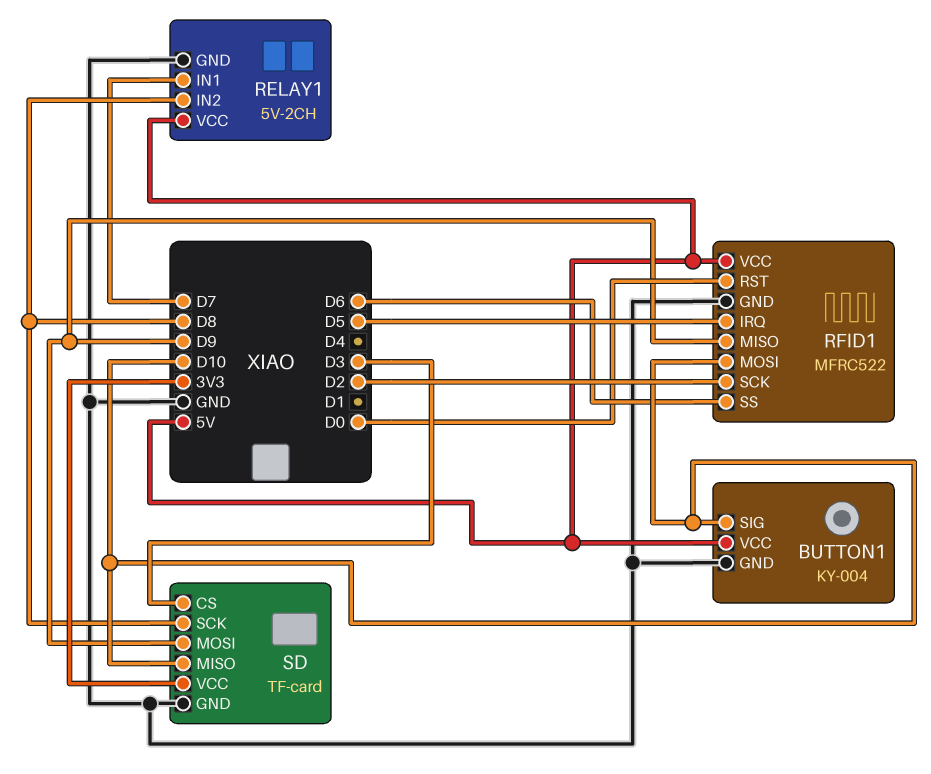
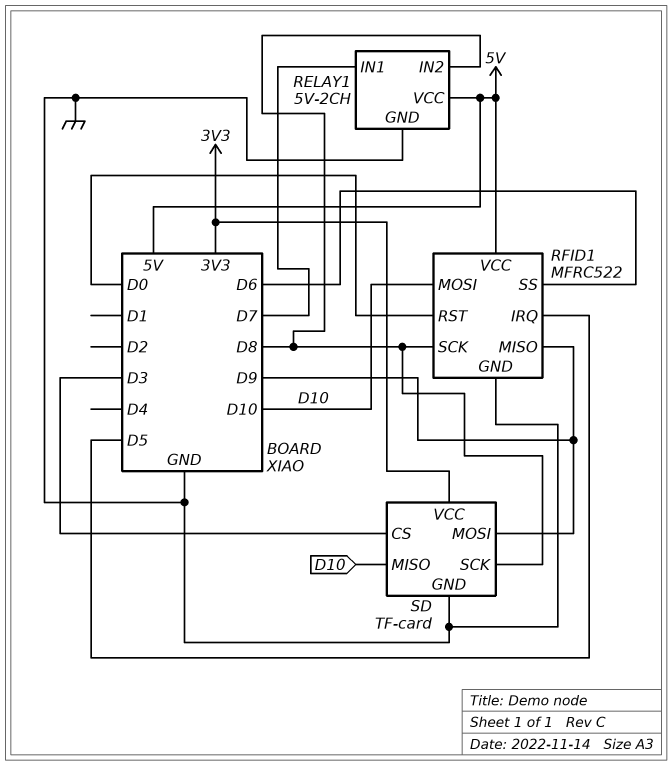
BUTTON1: KY-004 -> none
BUTTON1 pin GND: GND -> none
BUTTON1 pin SIG: D10 -> none
BUTTON1 pin VCC: 5V -> none
RFID1 pin SCK: D2 -> D8

